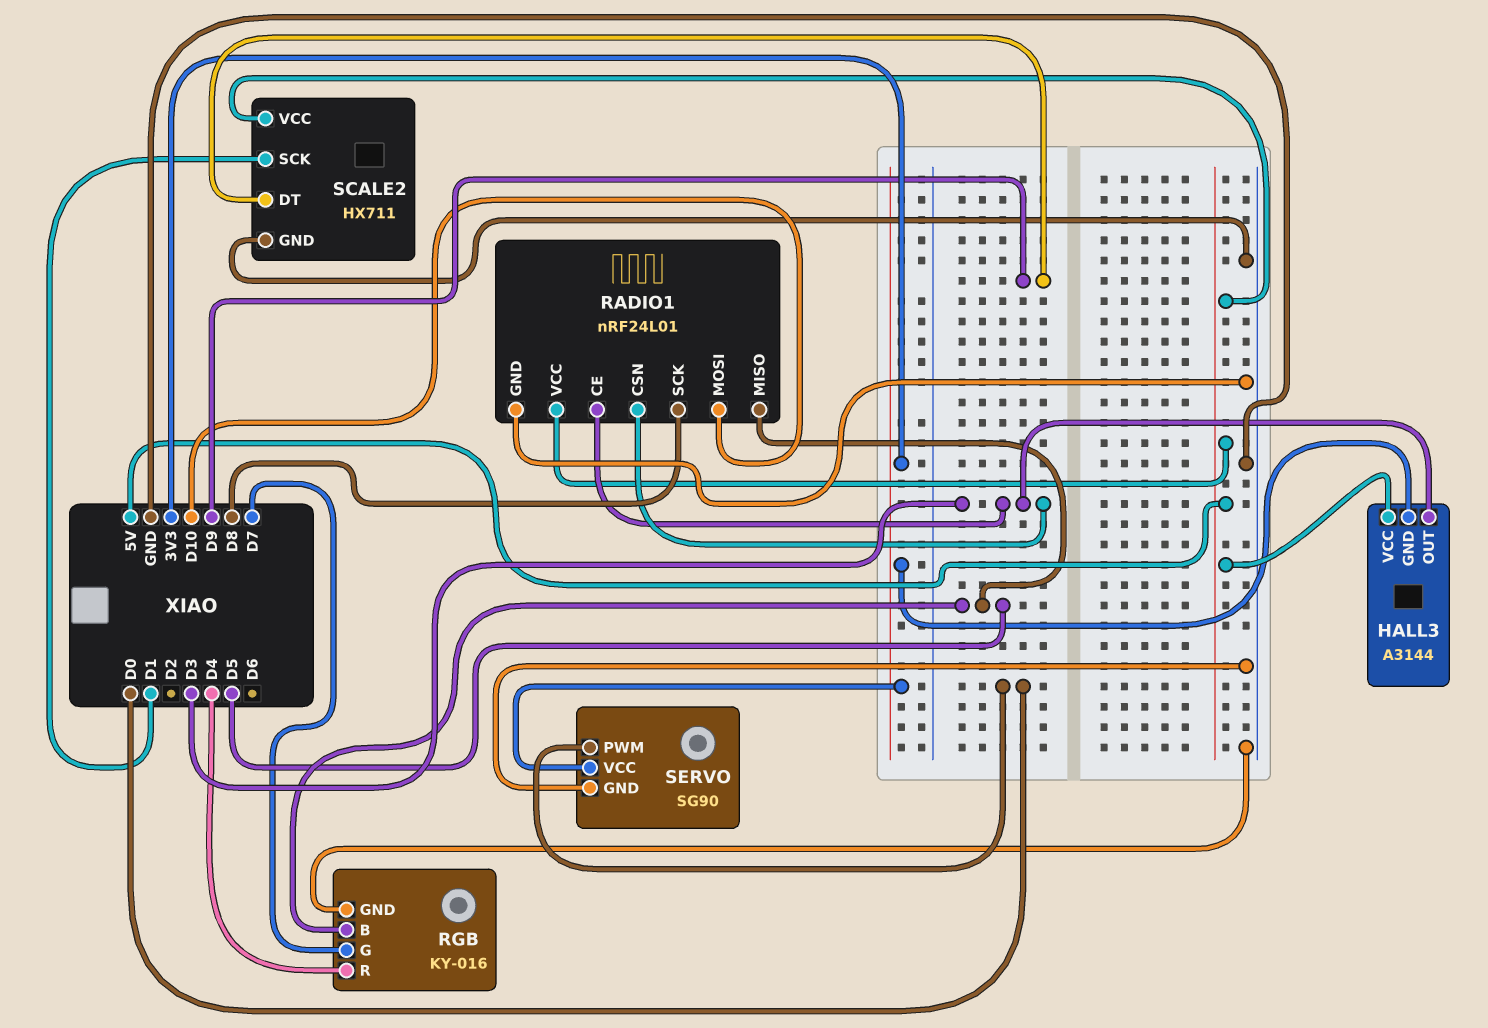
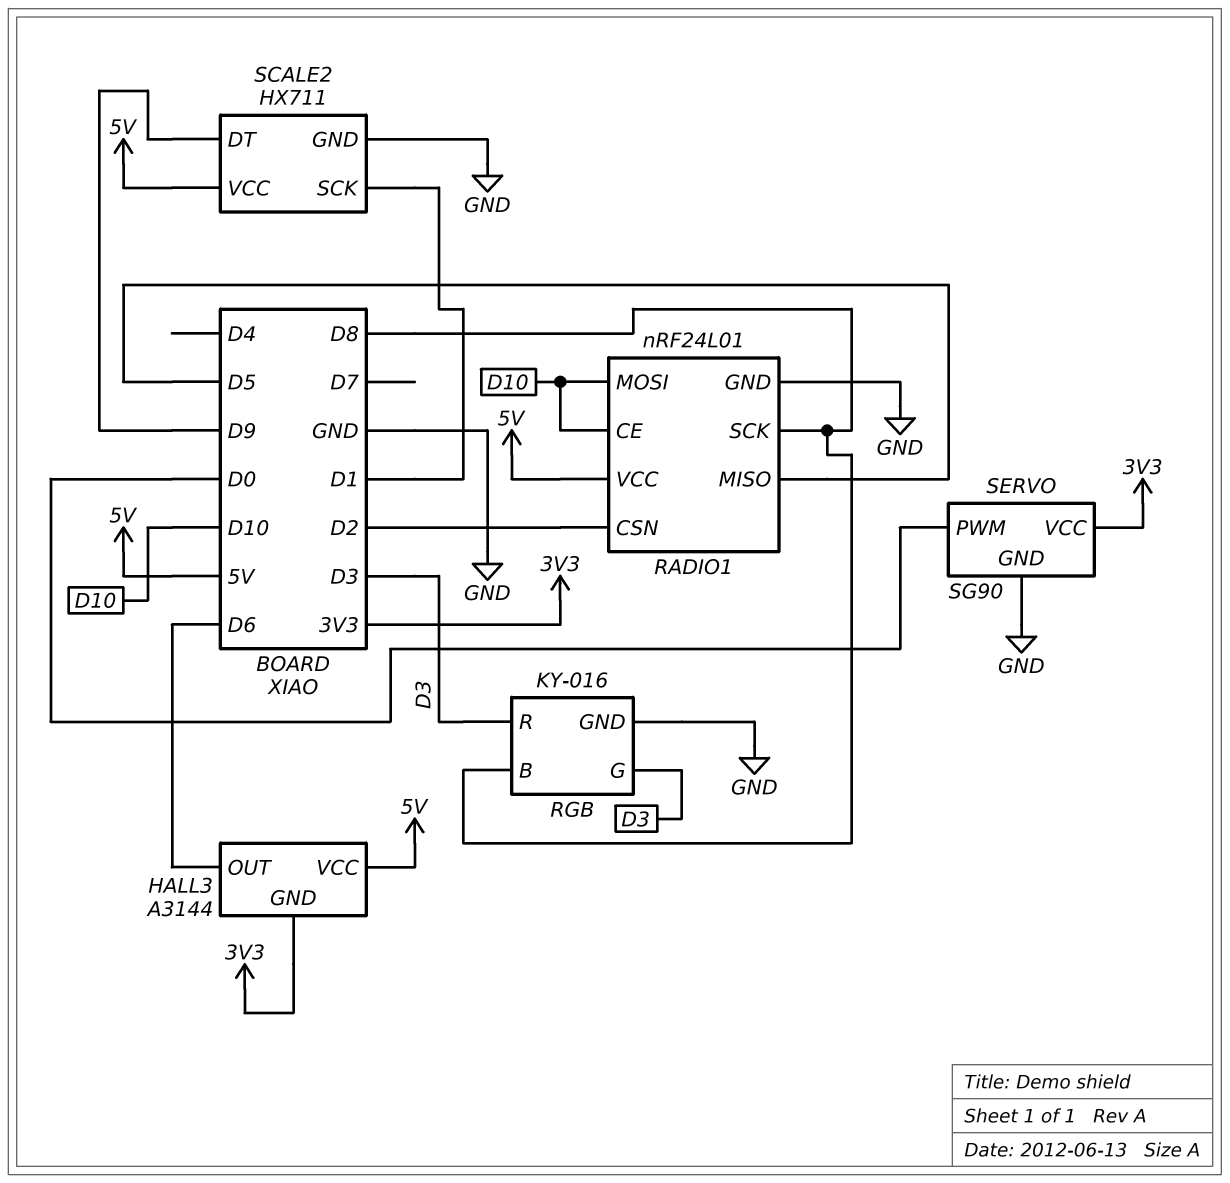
HALL3 pin OUT: D3 -> D6
RADIO1 pin CE: D3 -> D10
RADIO1 pin CSN: D3 -> D2
RGB pin B: D5 -> D8
RGB pin G: D7 -> D3
RGB pin R: D4 -> D3

